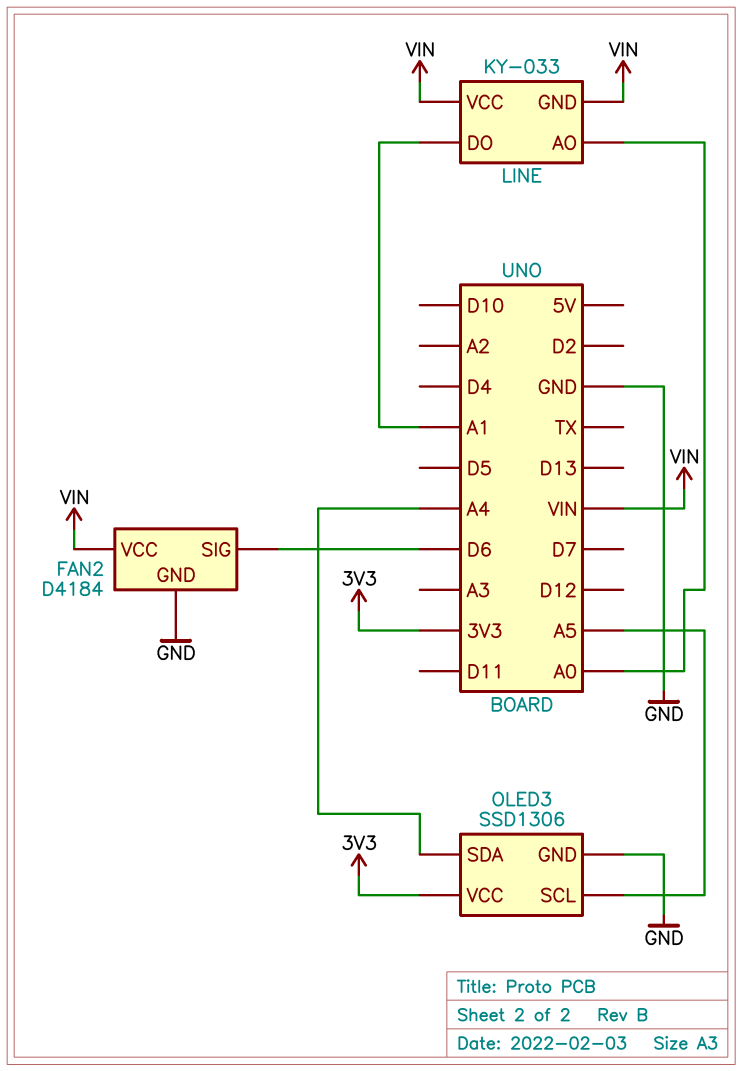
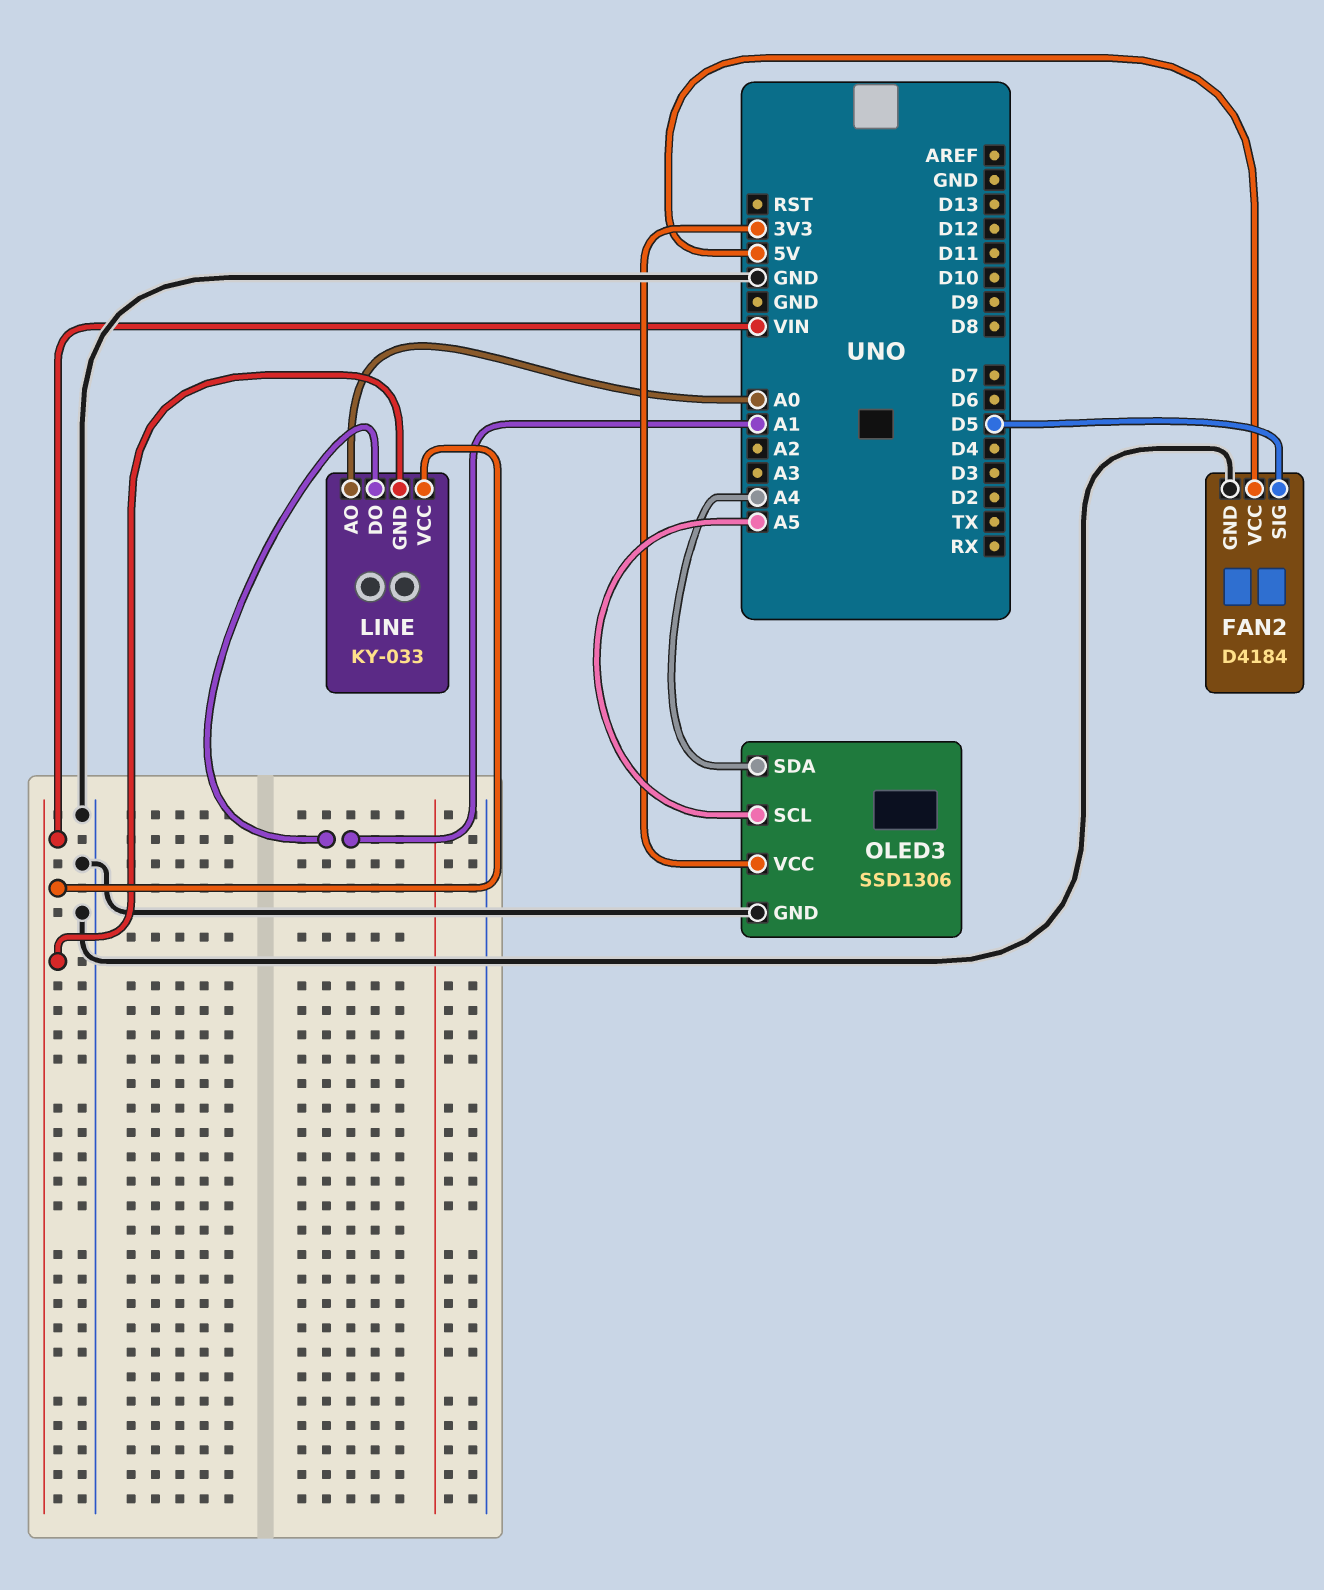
FAN2 pin SIG: D6 -> D5
FAN2 pin VCC: VIN -> 5V

